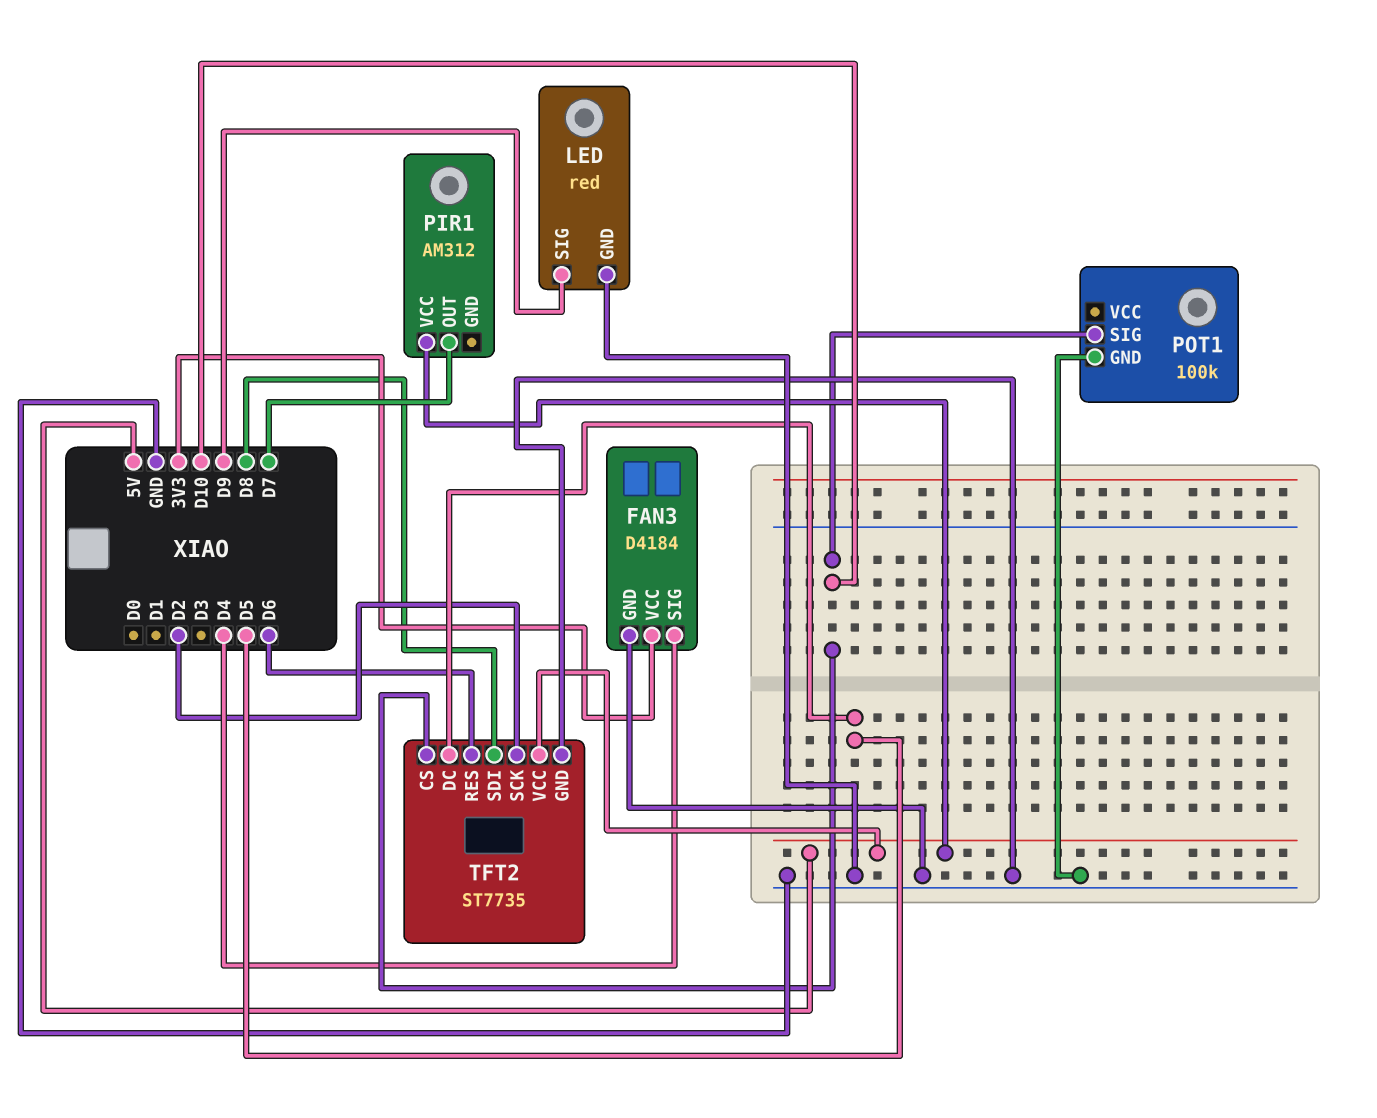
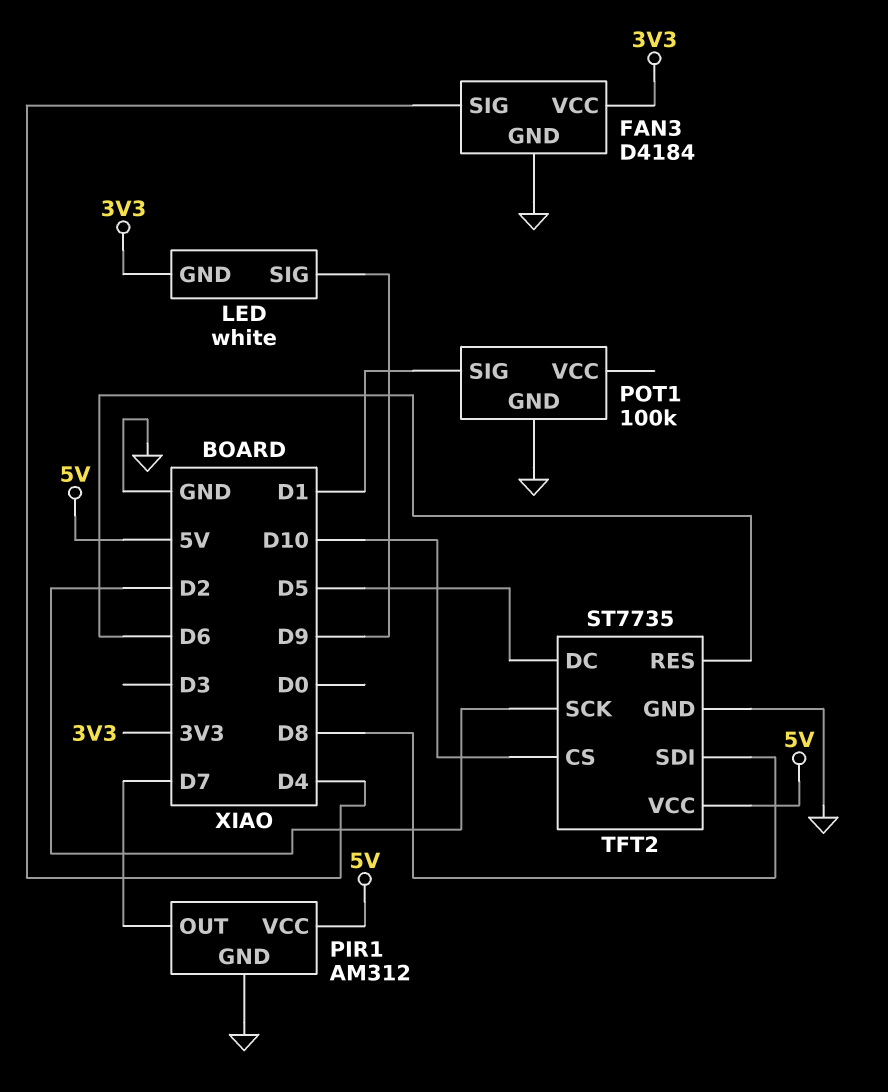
LED: red -> white
LED pin GND: GND -> 3V3
PIR1 pin GND: none -> GND
POT1 pin SIG: D10 -> D1

